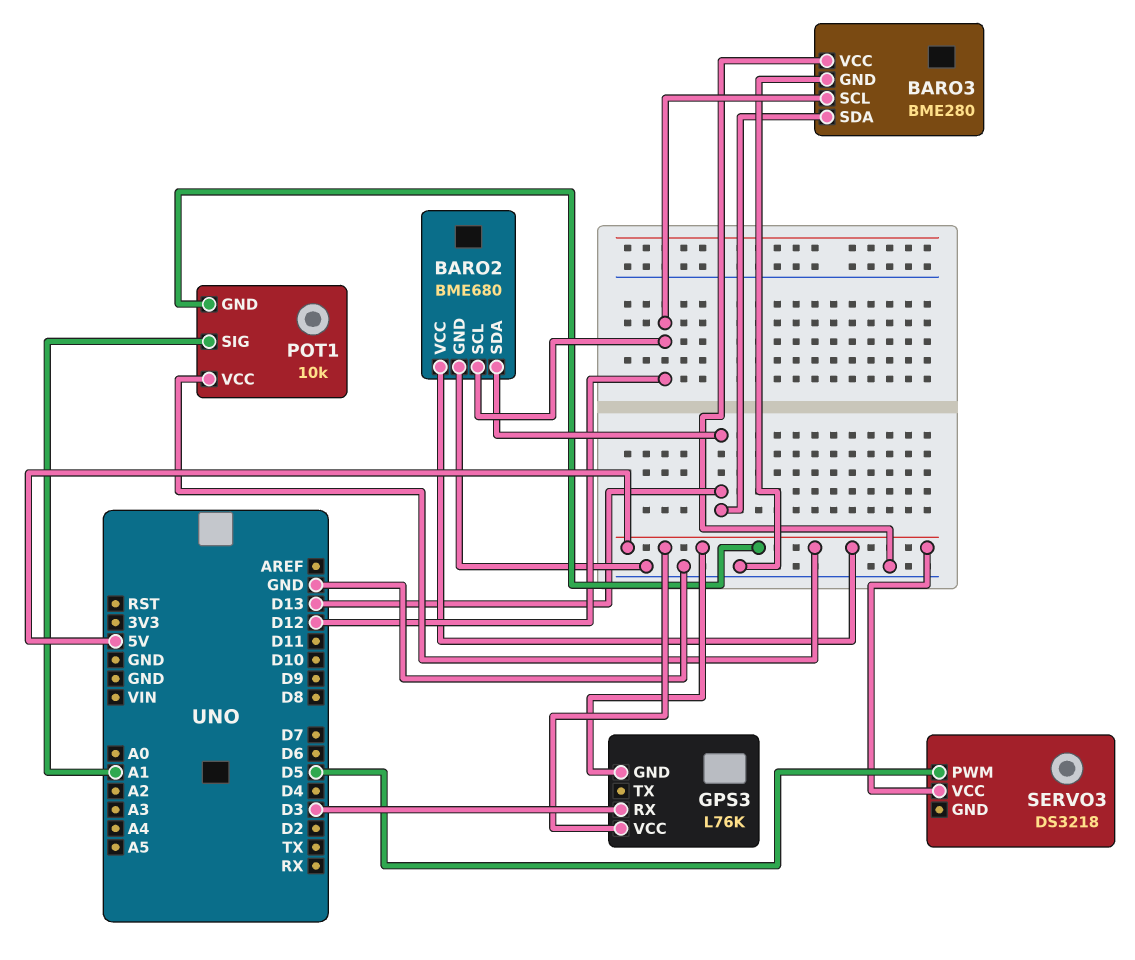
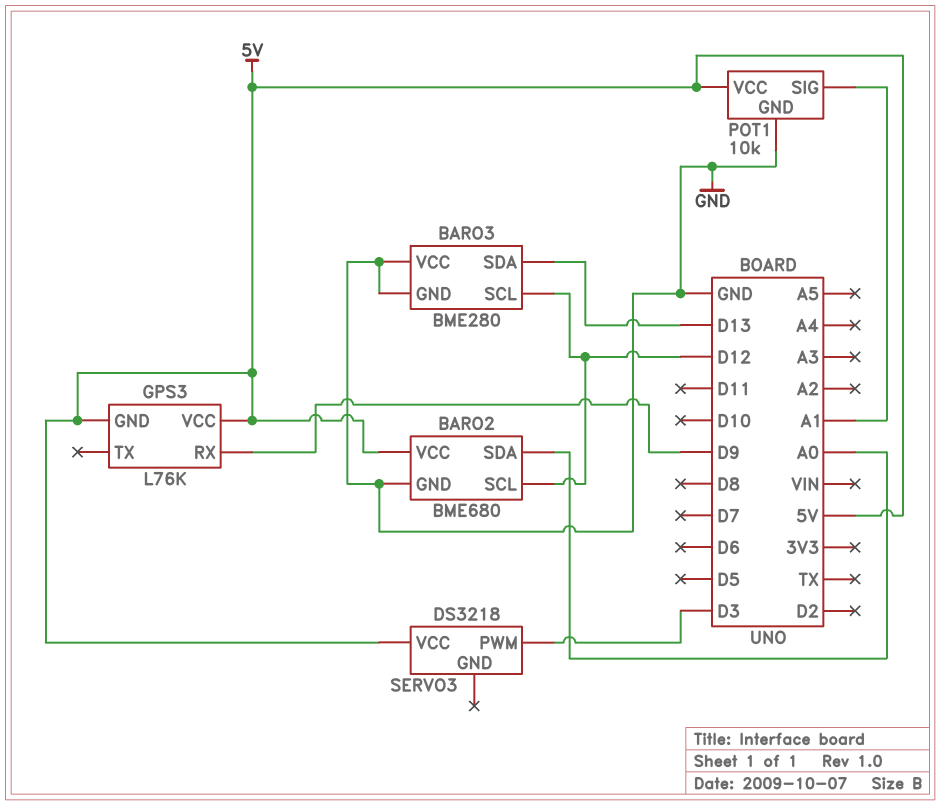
BARO2 pin SDA: D13 -> A0
GPS3 pin RX: D3 -> D9
POT1 pin GND: 5V -> GND
SERVO3 pin PWM: D5 -> D3

